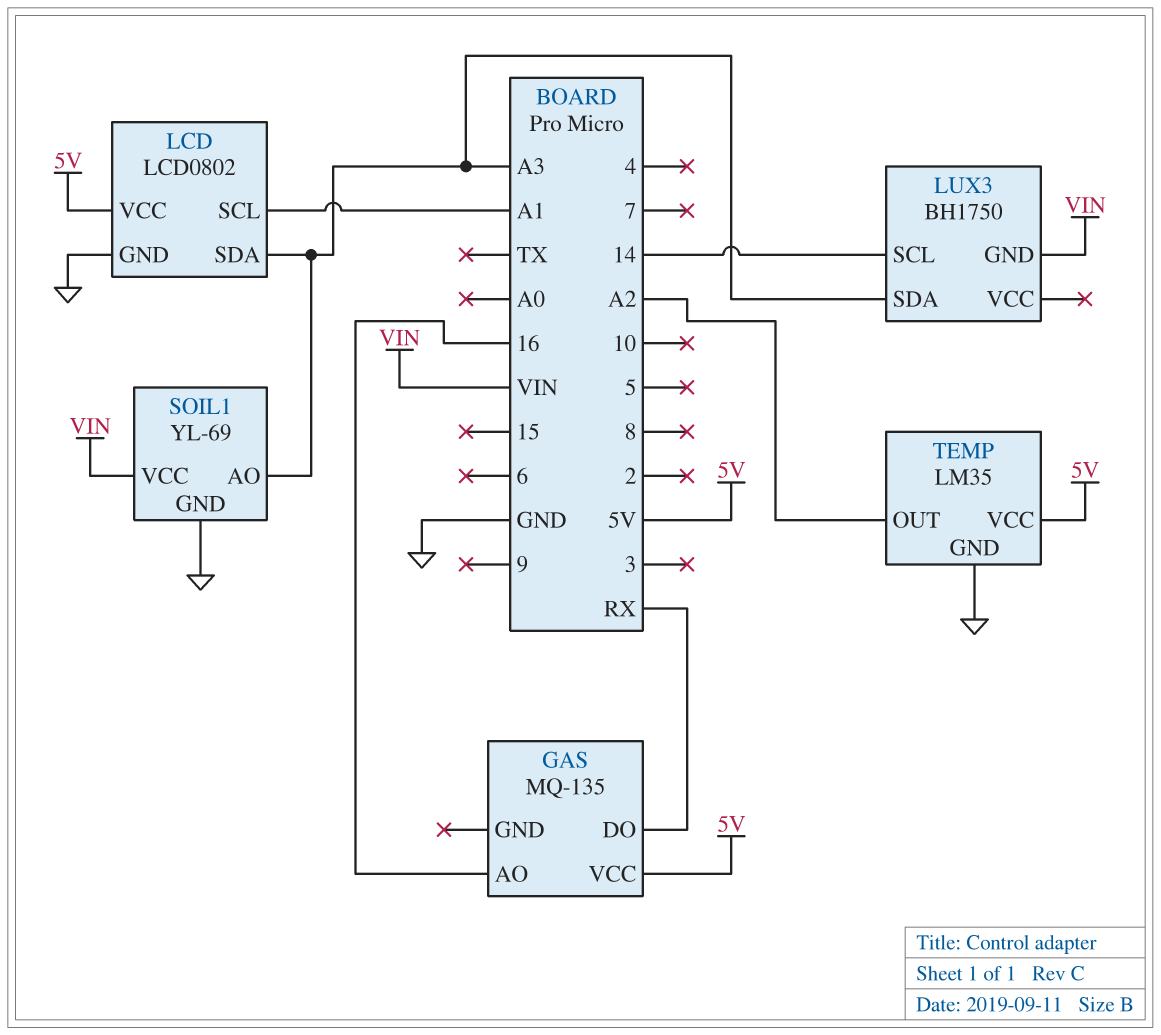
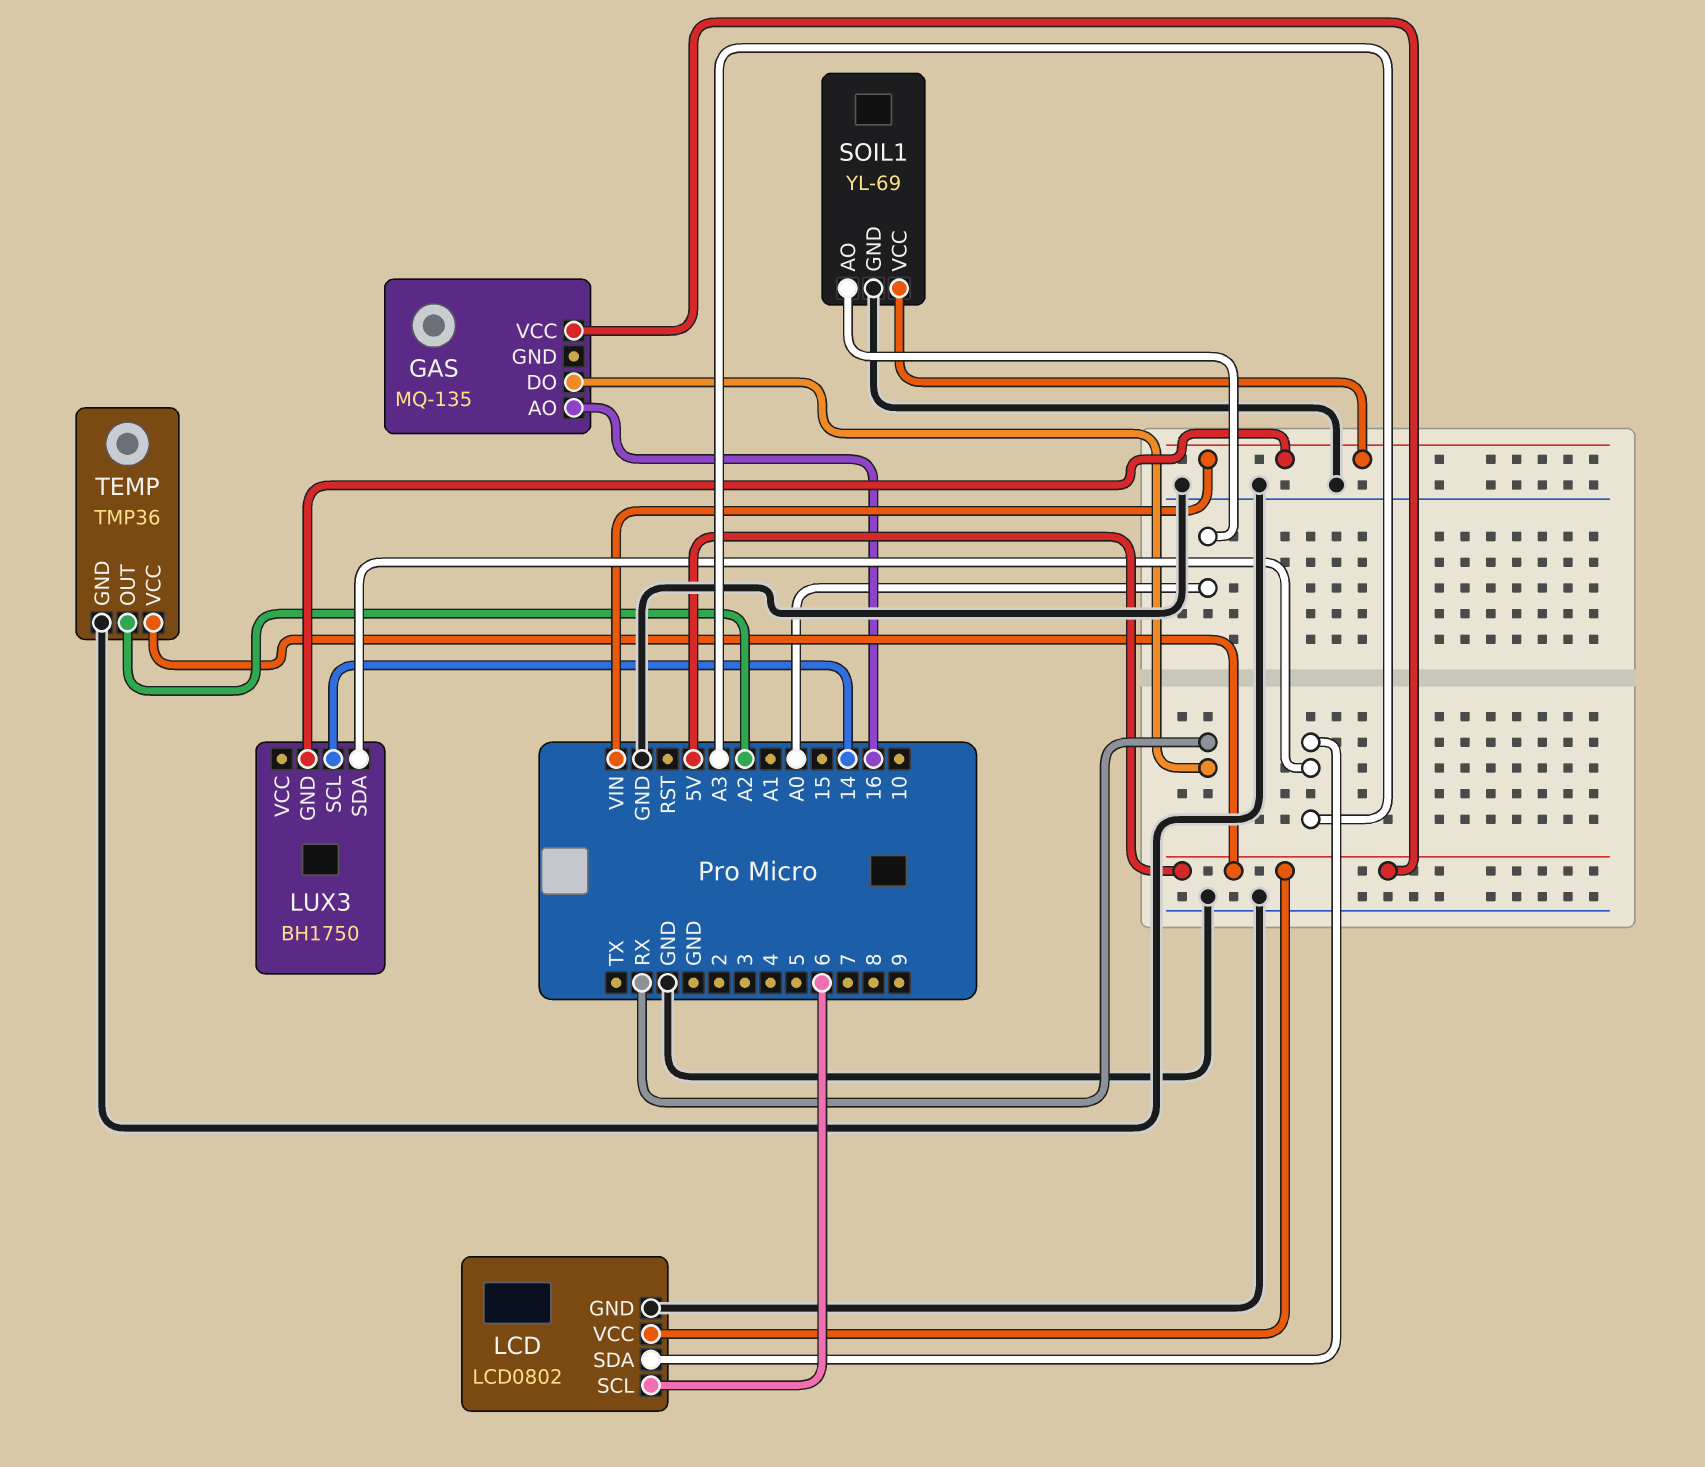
LCD pin SCL: A1 -> 6
SOIL1 pin AO: A3 -> A0
TEMP: LM35 -> TMP36

